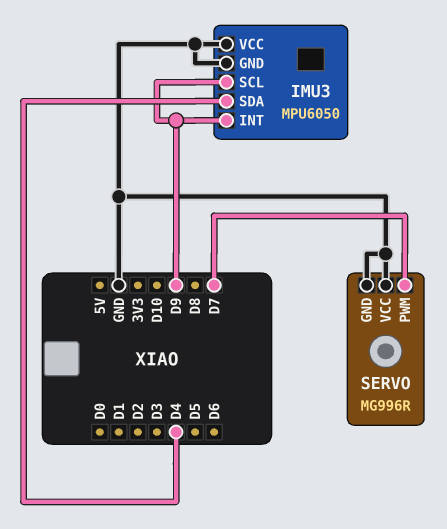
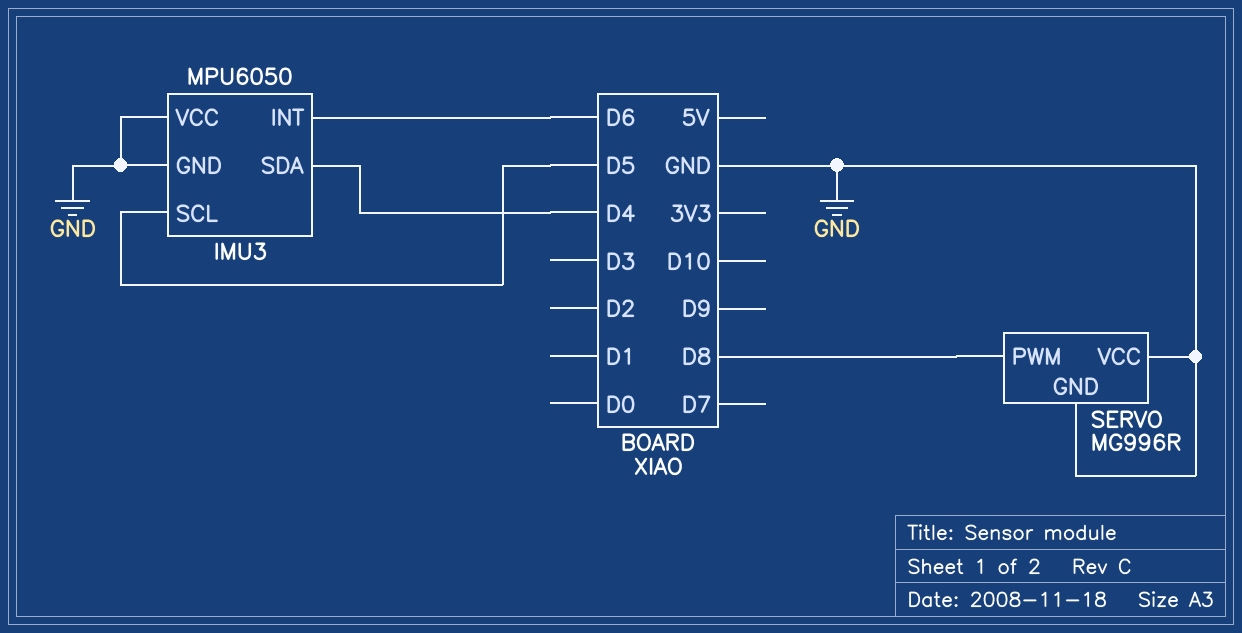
IMU3 pin INT: D9 -> D6
IMU3 pin SCL: D9 -> D5
SERVO pin PWM: D7 -> D8

